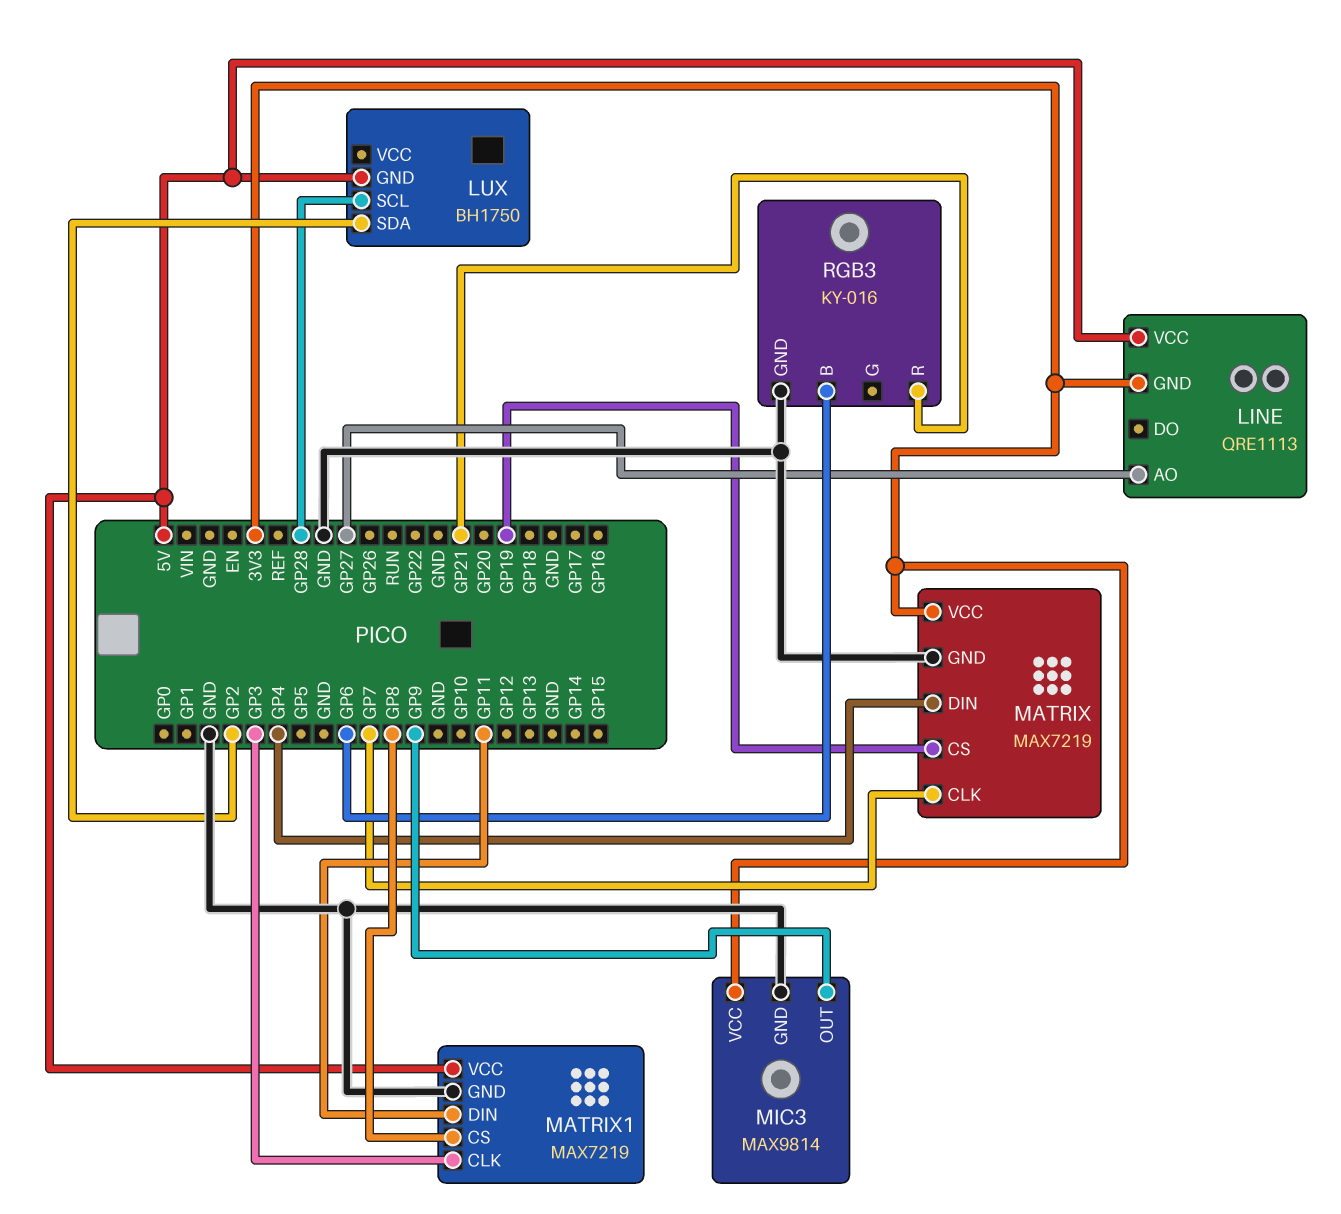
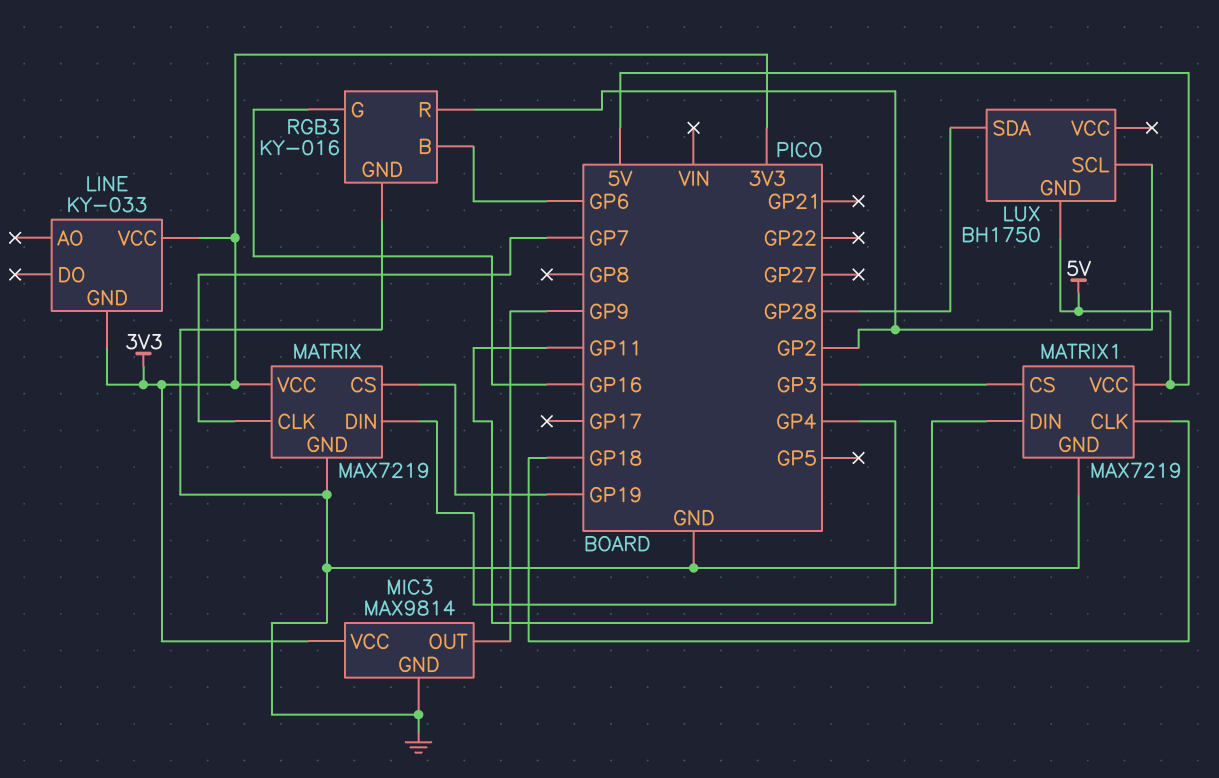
LINE: QRE1113 -> KY-033
LINE pin AO: GP27 -> none
LINE pin VCC: 5V -> 3V3
LUX pin SCL: GP28 -> GP2
LUX pin SDA: GP2 -> GP28
MATRIX1 pin CLK: GP3 -> GP18
MATRIX1 pin CS: GP8 -> GP3
RGB3 pin G: none -> GP16
RGB3 pin R: GP21 -> GP2

